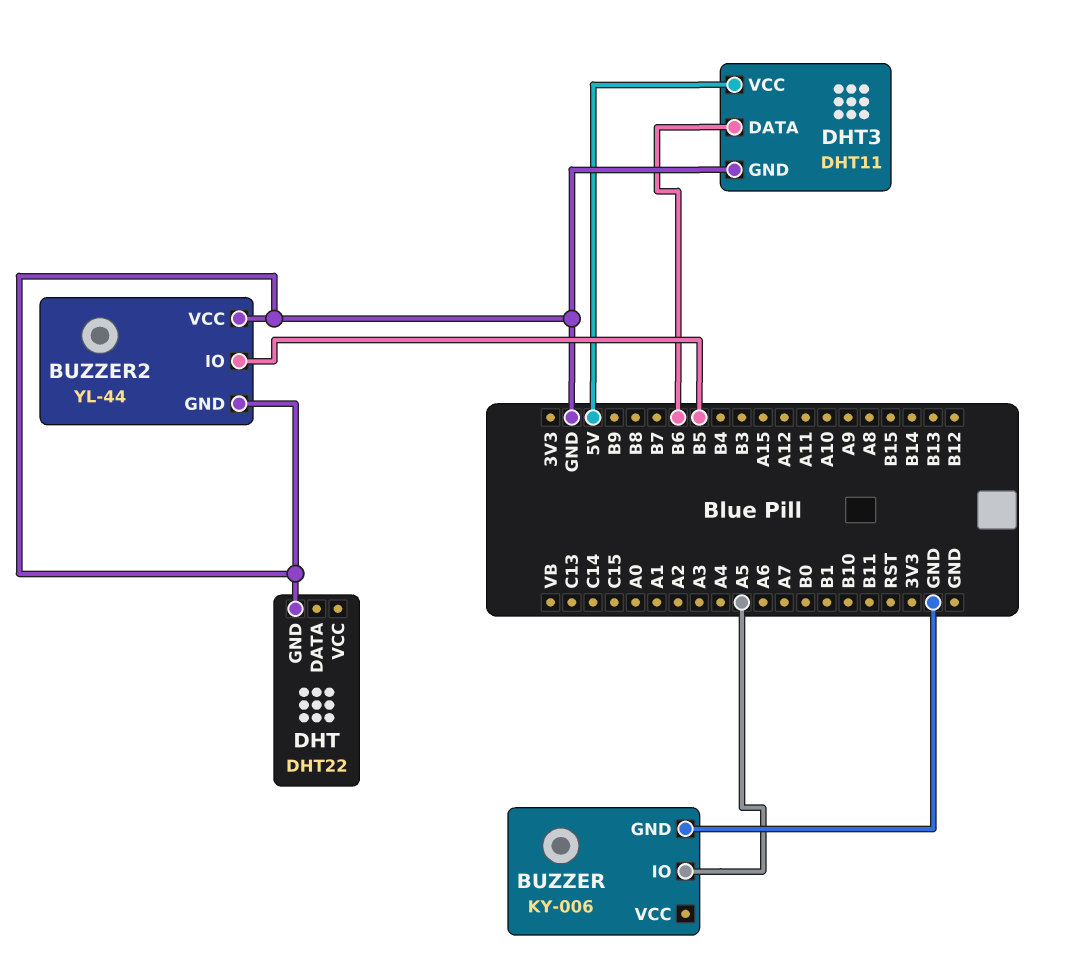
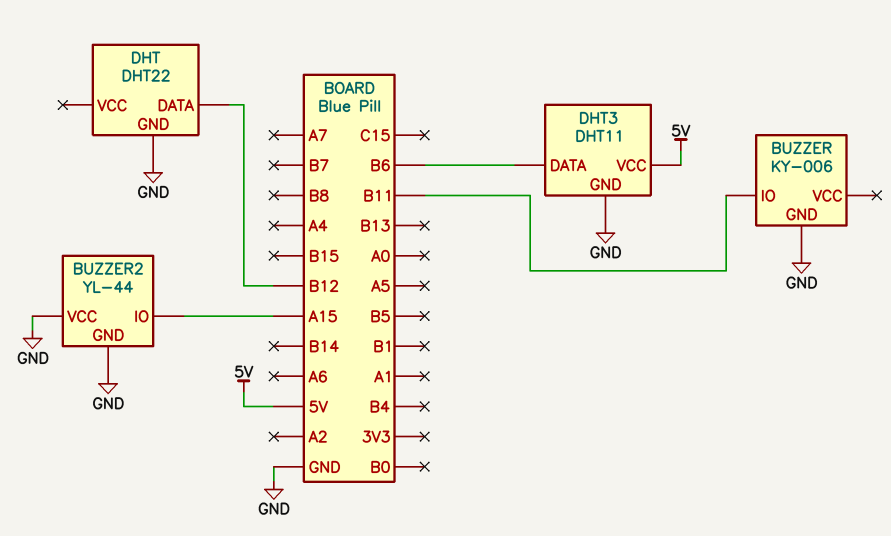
BUZZER pin IO: A5 -> B11
BUZZER2 pin IO: B5 -> A15
DHT pin DATA: none -> B12

